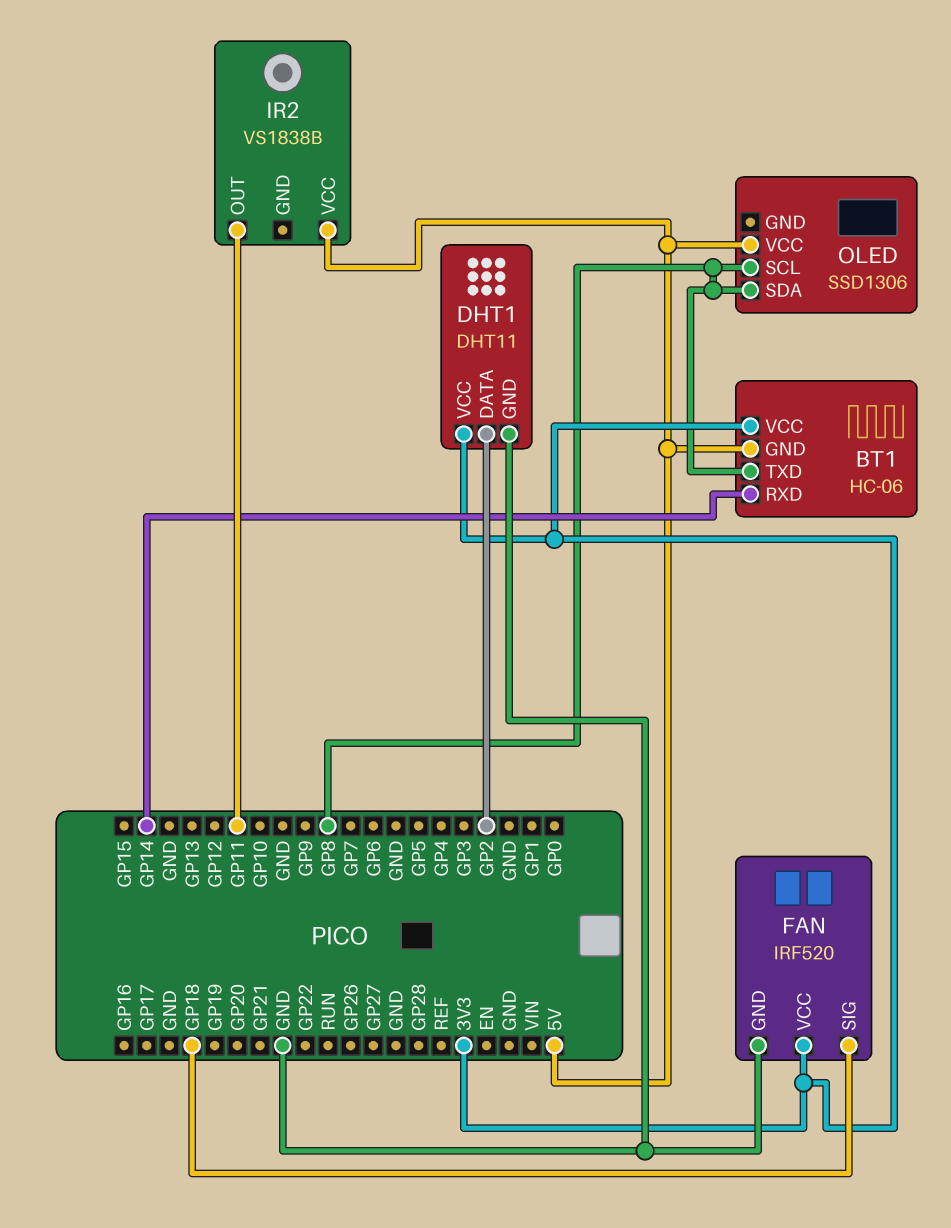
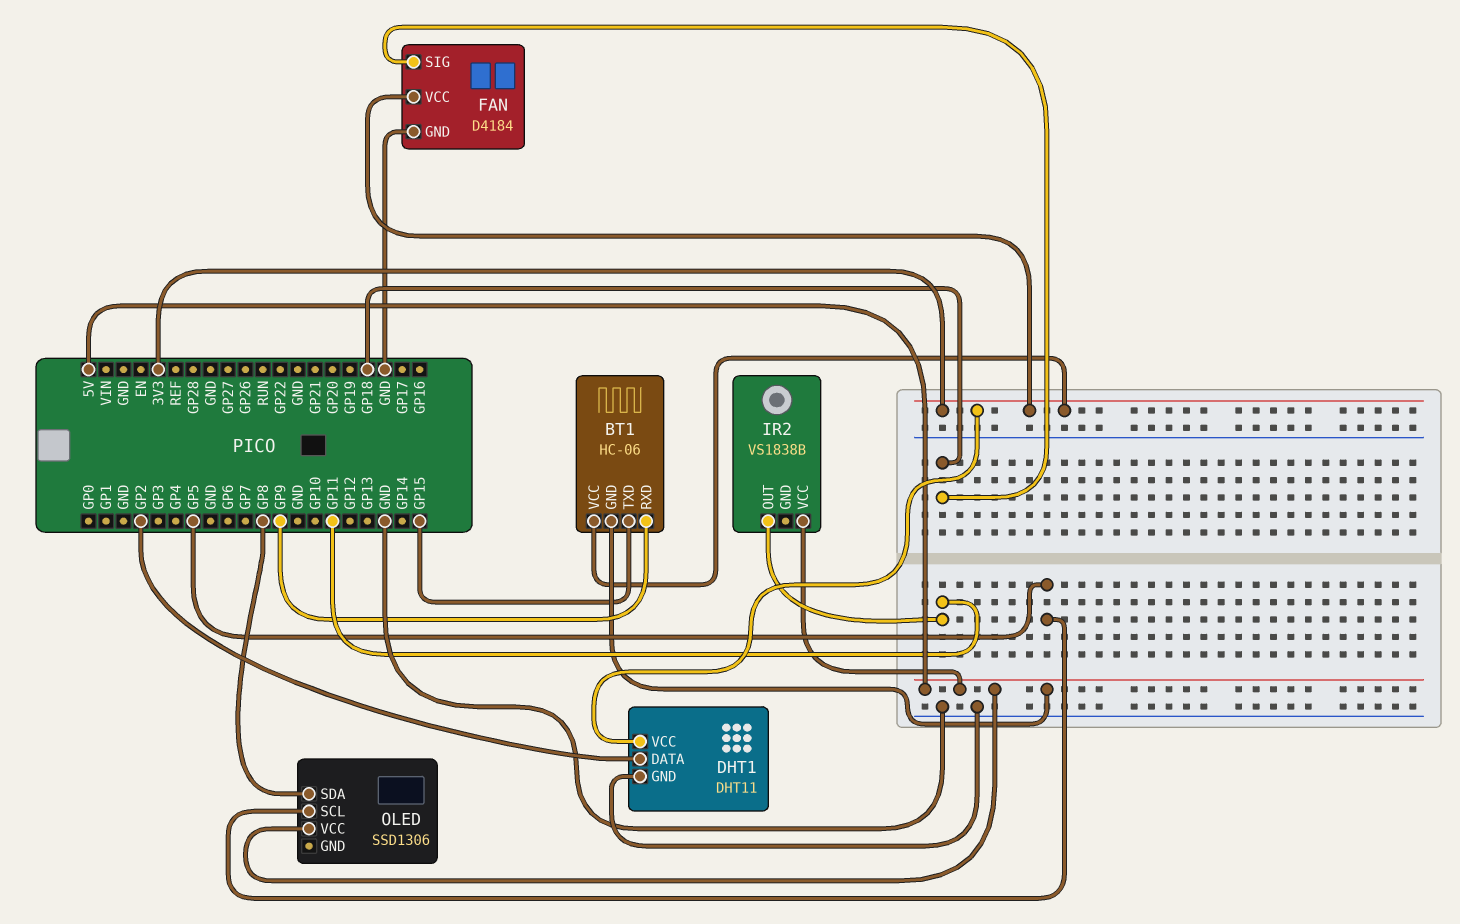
BT1 pin RXD: GP14 -> GP9
BT1 pin TXD: GP8 -> GP15
FAN: IRF520 -> D4184
OLED pin SCL: GP8 -> GP5

